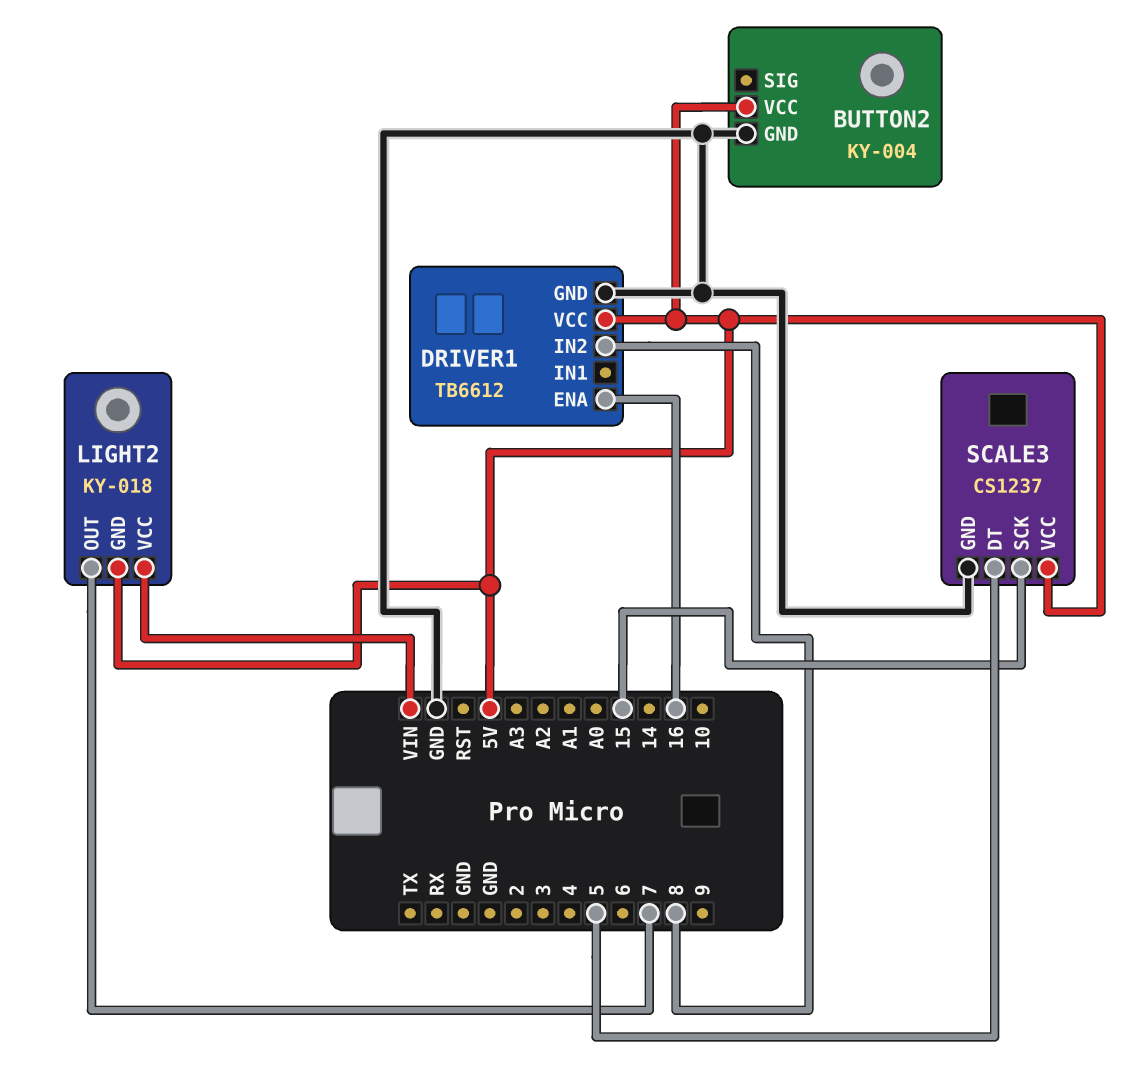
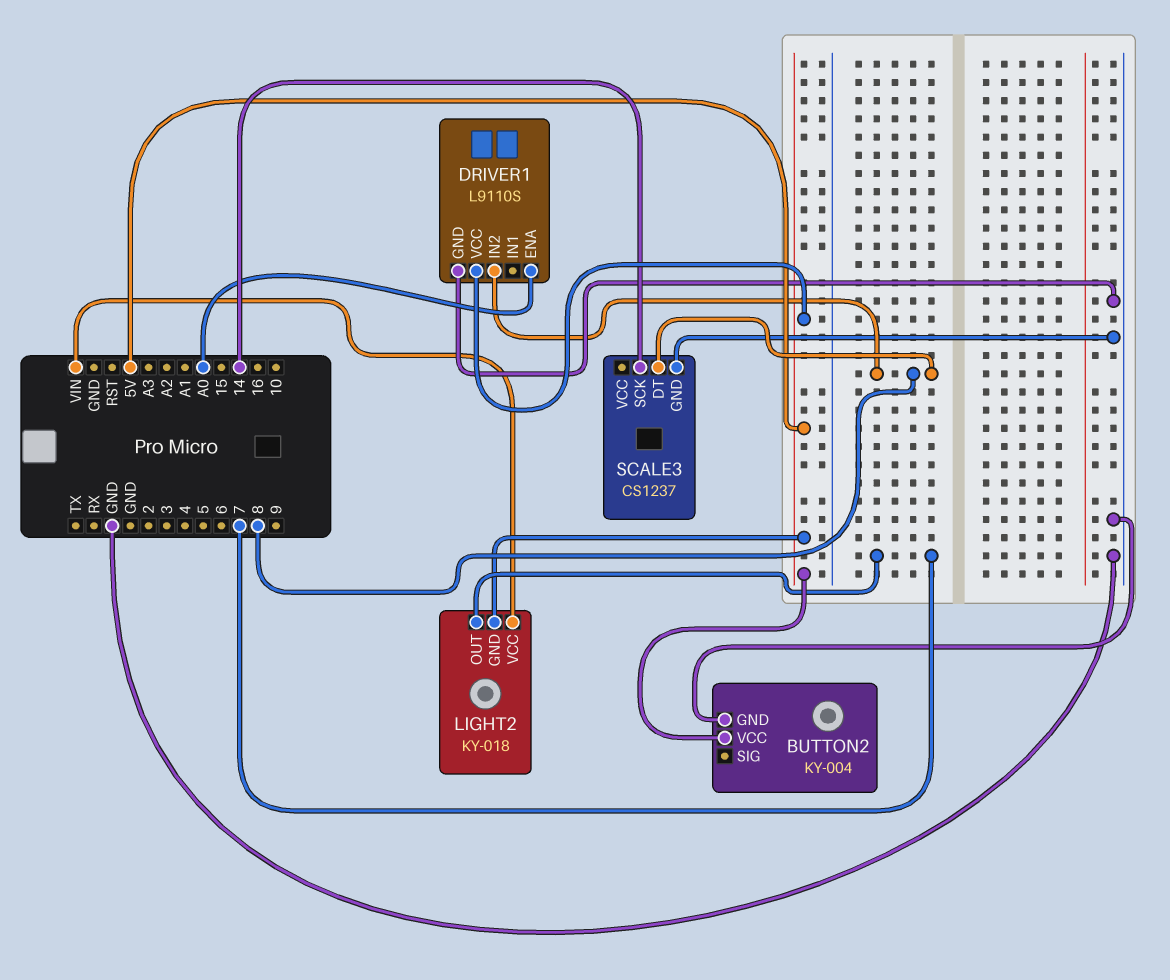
DRIVER1: TB6612 -> L9110S
DRIVER1 pin ENA: 16 -> A0
SCALE3 pin DT: 5 -> 8
SCALE3 pin SCK: 15 -> 14
SCALE3 pin VCC: 5V -> none

